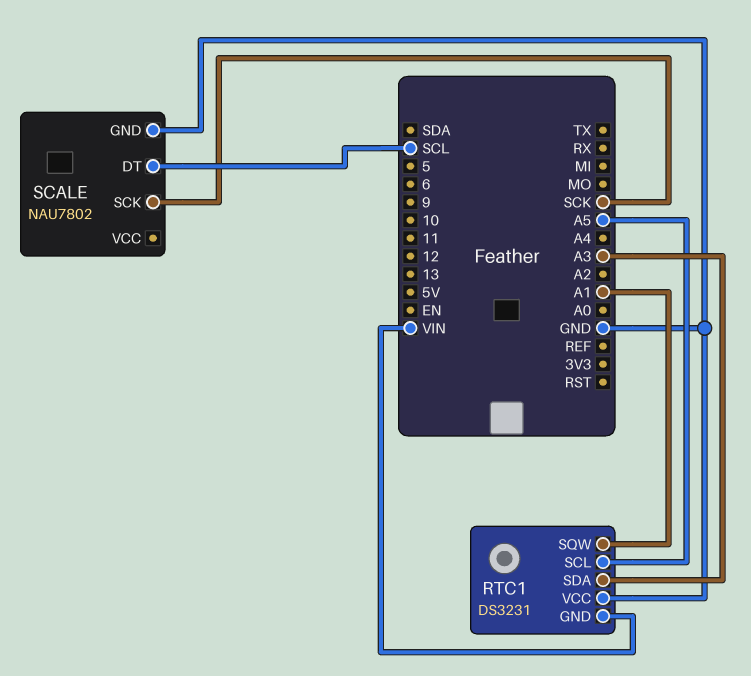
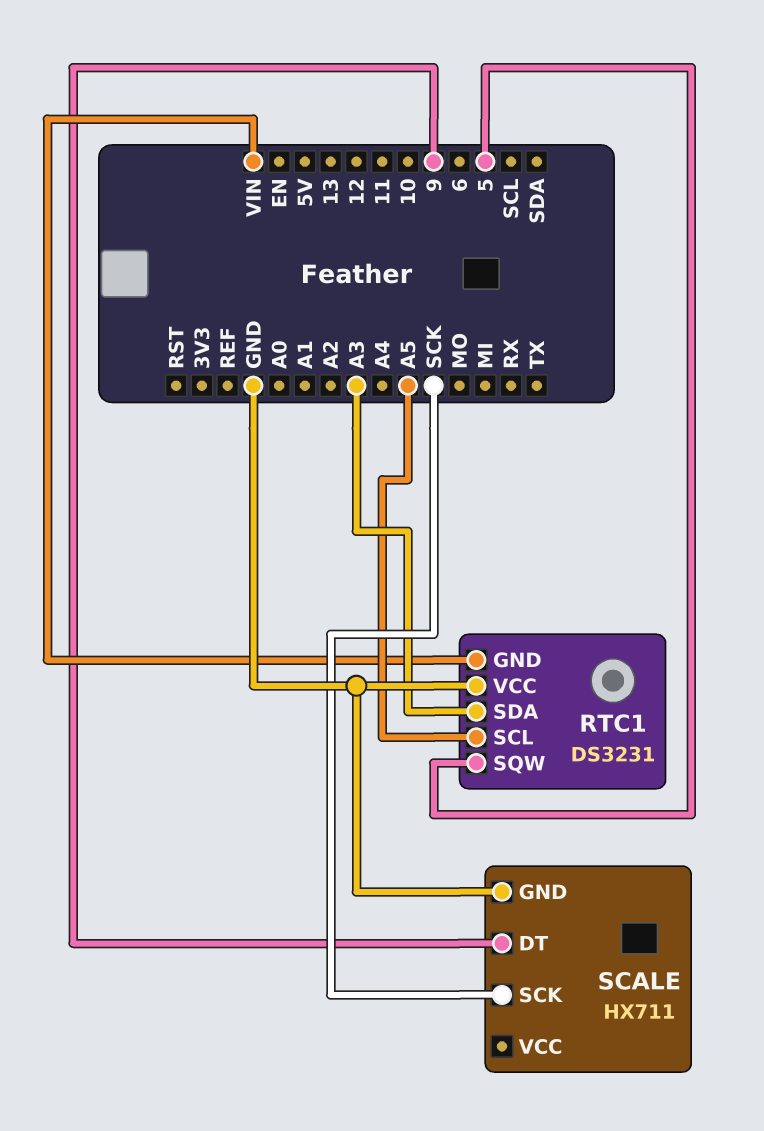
RTC1 pin SQW: A1 -> 5
SCALE: NAU7802 -> HX711
SCALE pin DT: SCL -> 9

